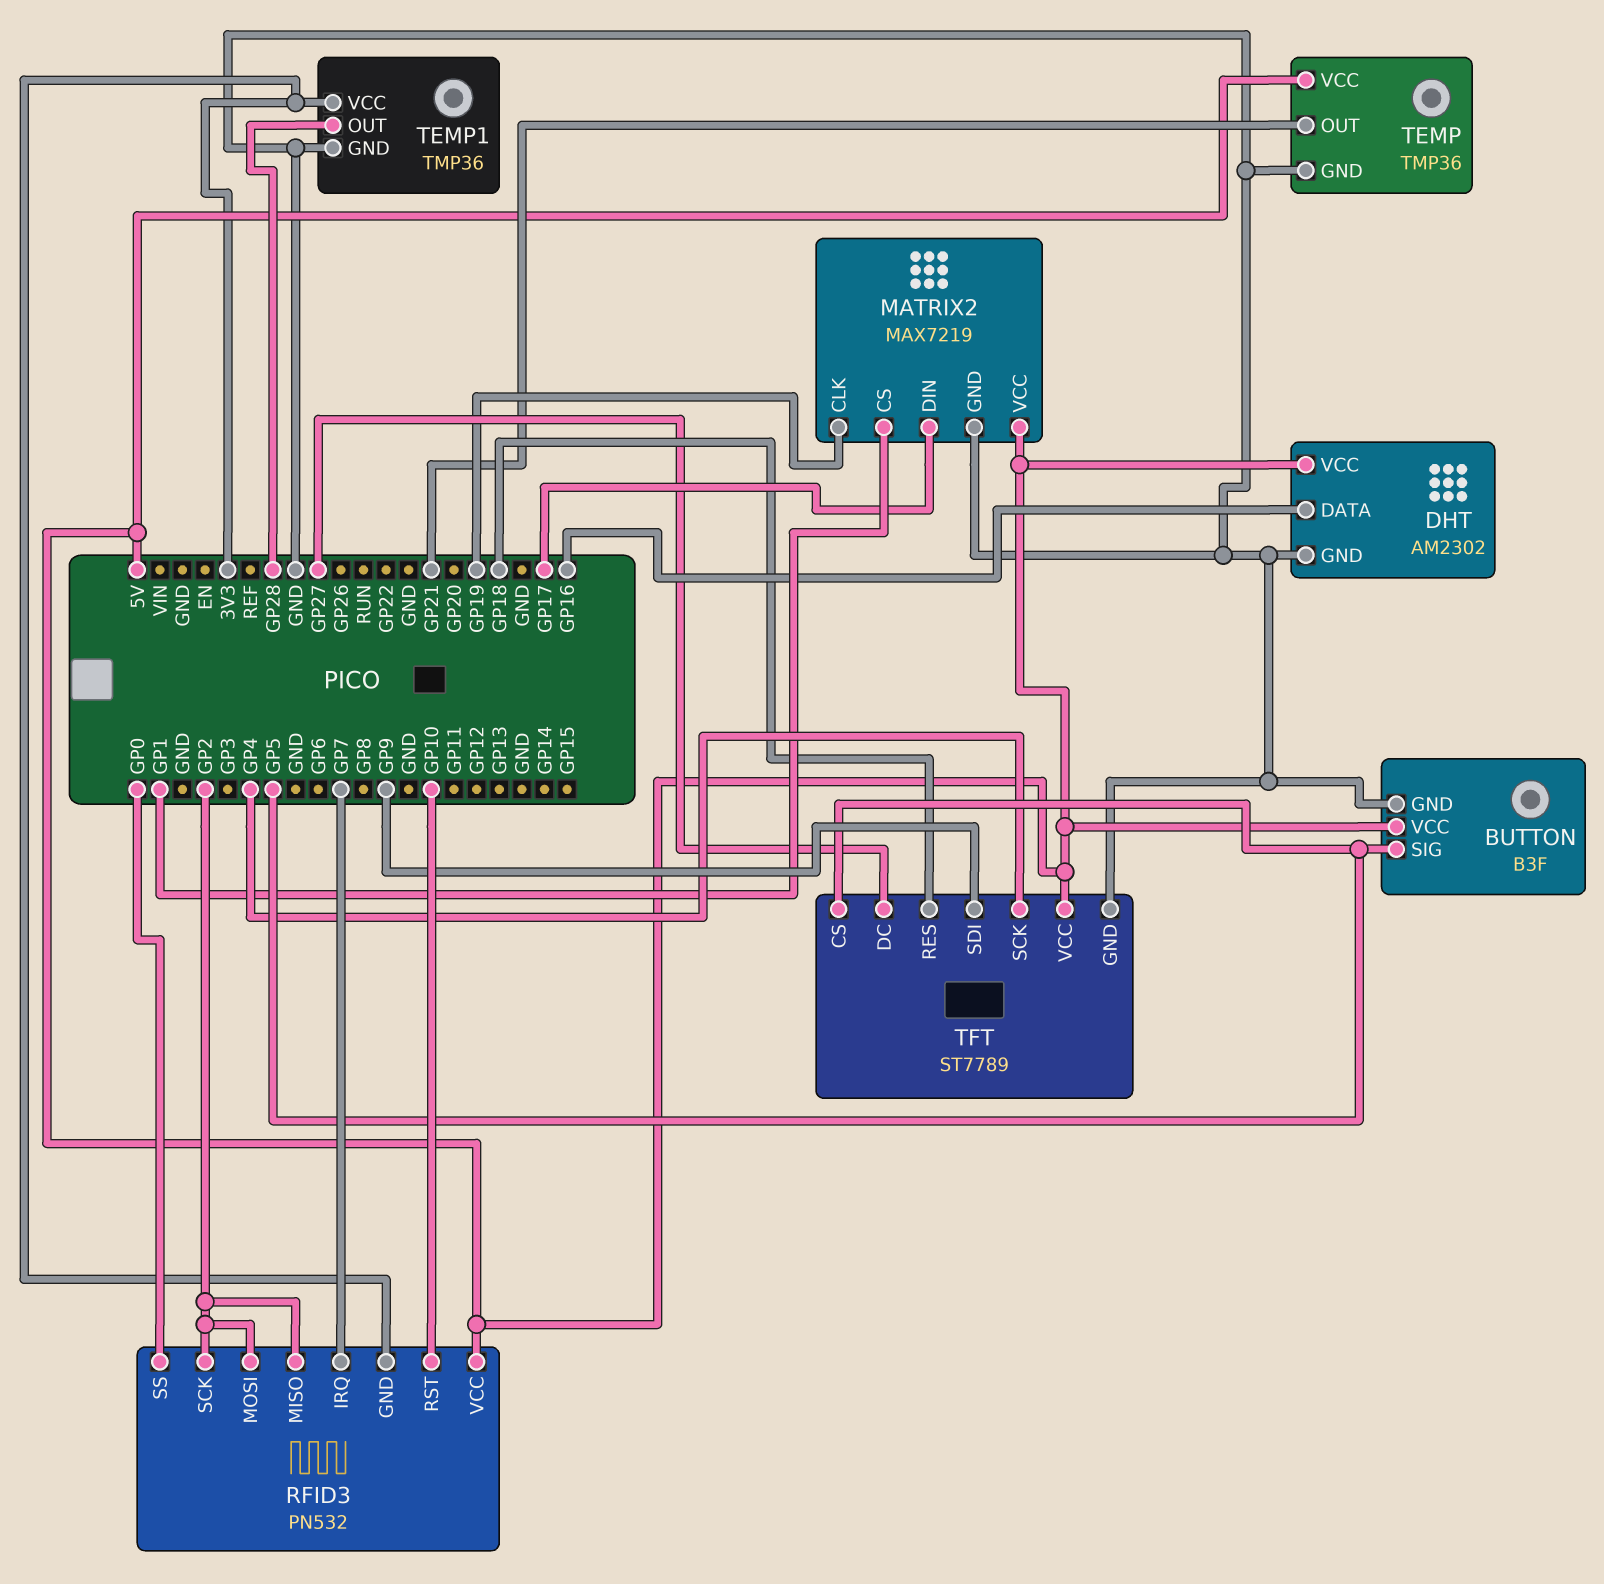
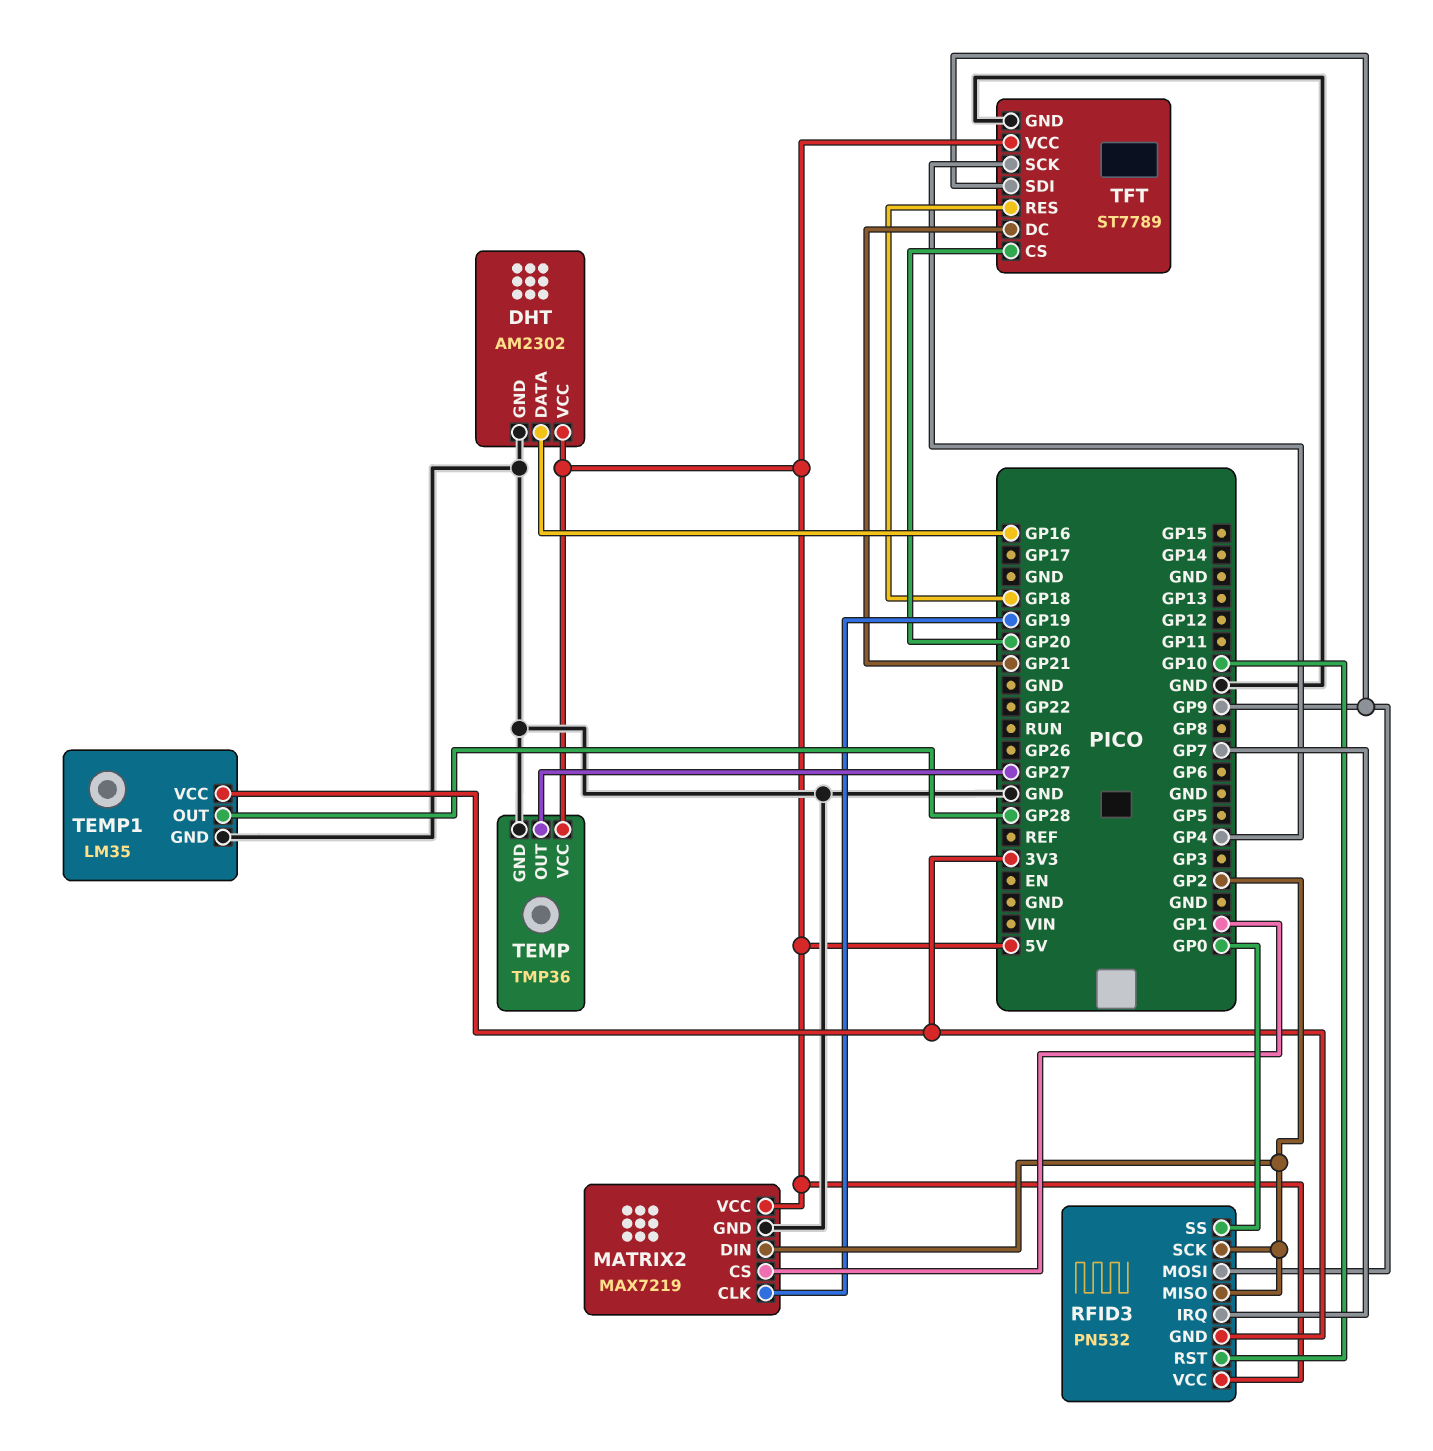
BUTTON: B3F -> none
BUTTON pin GND: GND -> none
BUTTON pin SIG: GP5 -> none
BUTTON pin VCC: 5V -> none
MATRIX2 pin DIN: GP17 -> GP2
RFID3 pin MOSI: GP2 -> GP9
TEMP pin OUT: GP21 -> GP27
TEMP1: TMP36 -> LM35
TFT pin CS: GP5 -> GP20
TFT pin DC: GP27 -> GP21

